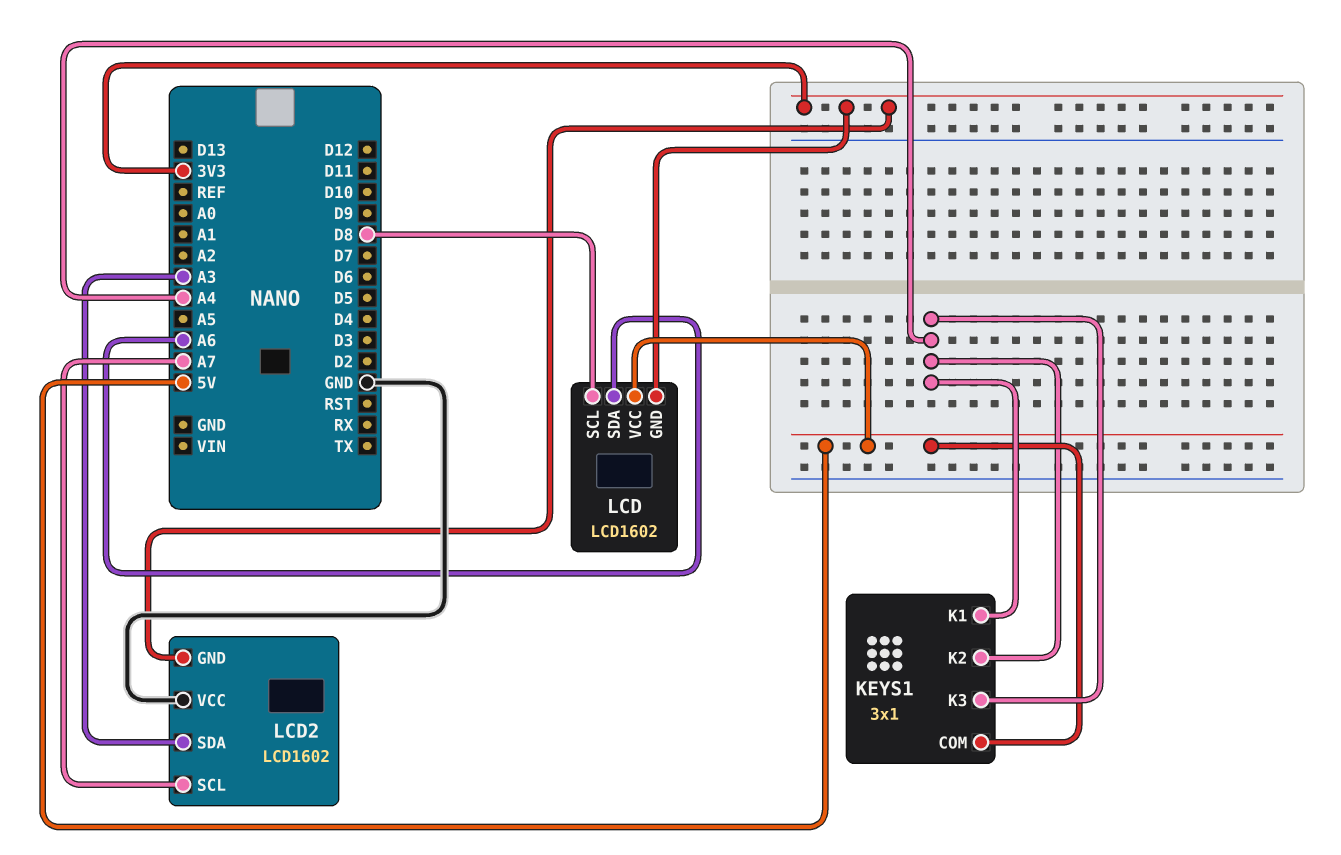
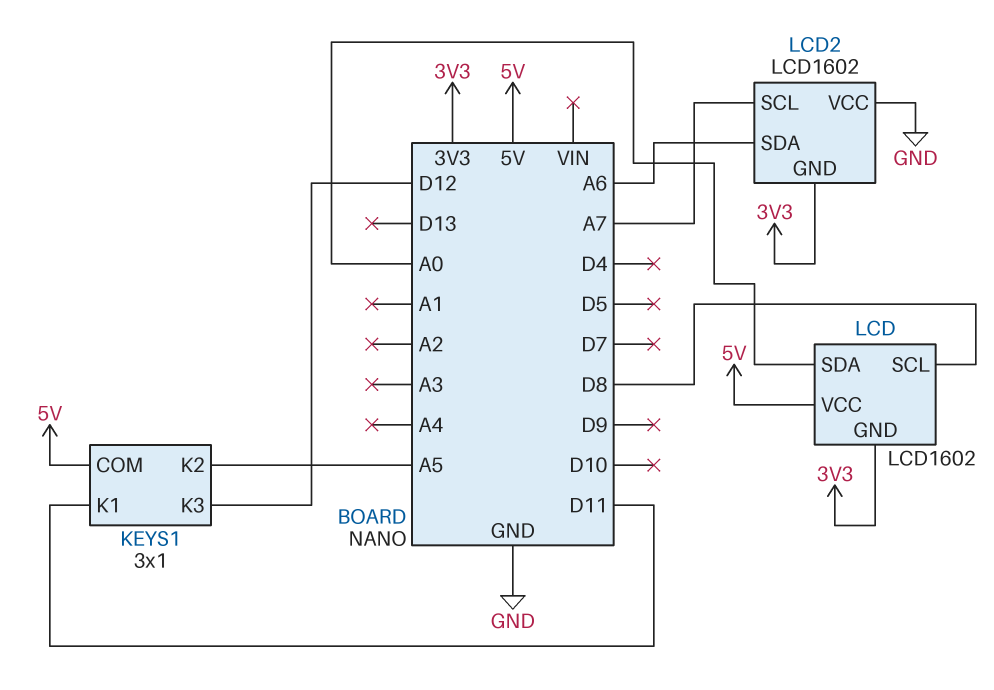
KEYS1 pin K1: A4 -> D11
KEYS1 pin K2: A4 -> A5
KEYS1 pin K3: A4 -> D12
LCD pin SDA: A6 -> A0
LCD2 pin SDA: A3 -> A6

